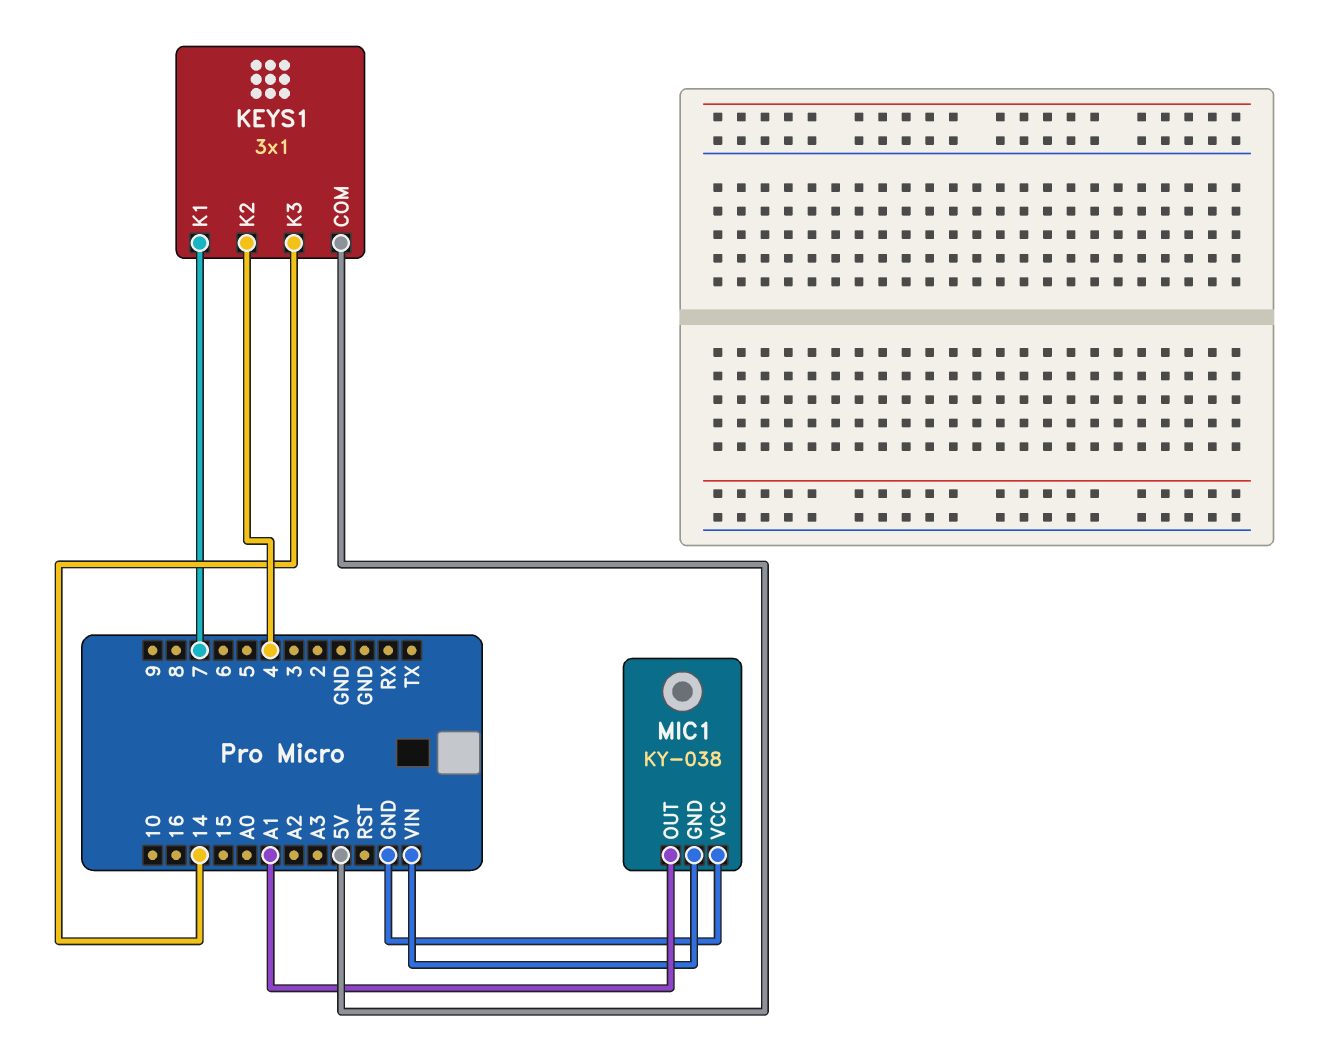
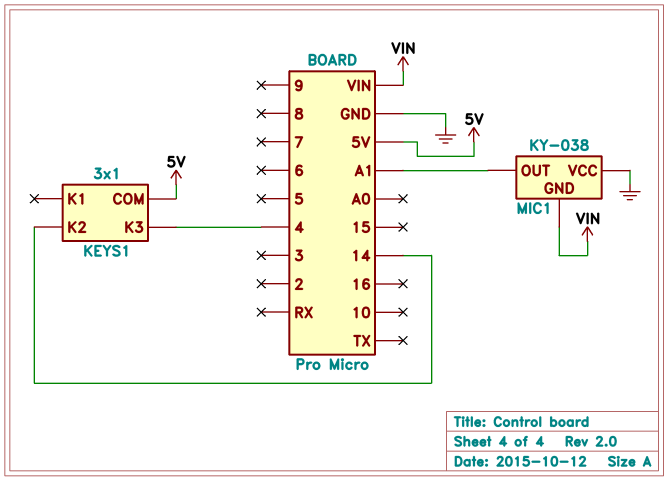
KEYS1 pin K1: 7 -> none
KEYS1 pin K2: 4 -> 14
KEYS1 pin K3: 14 -> 4

